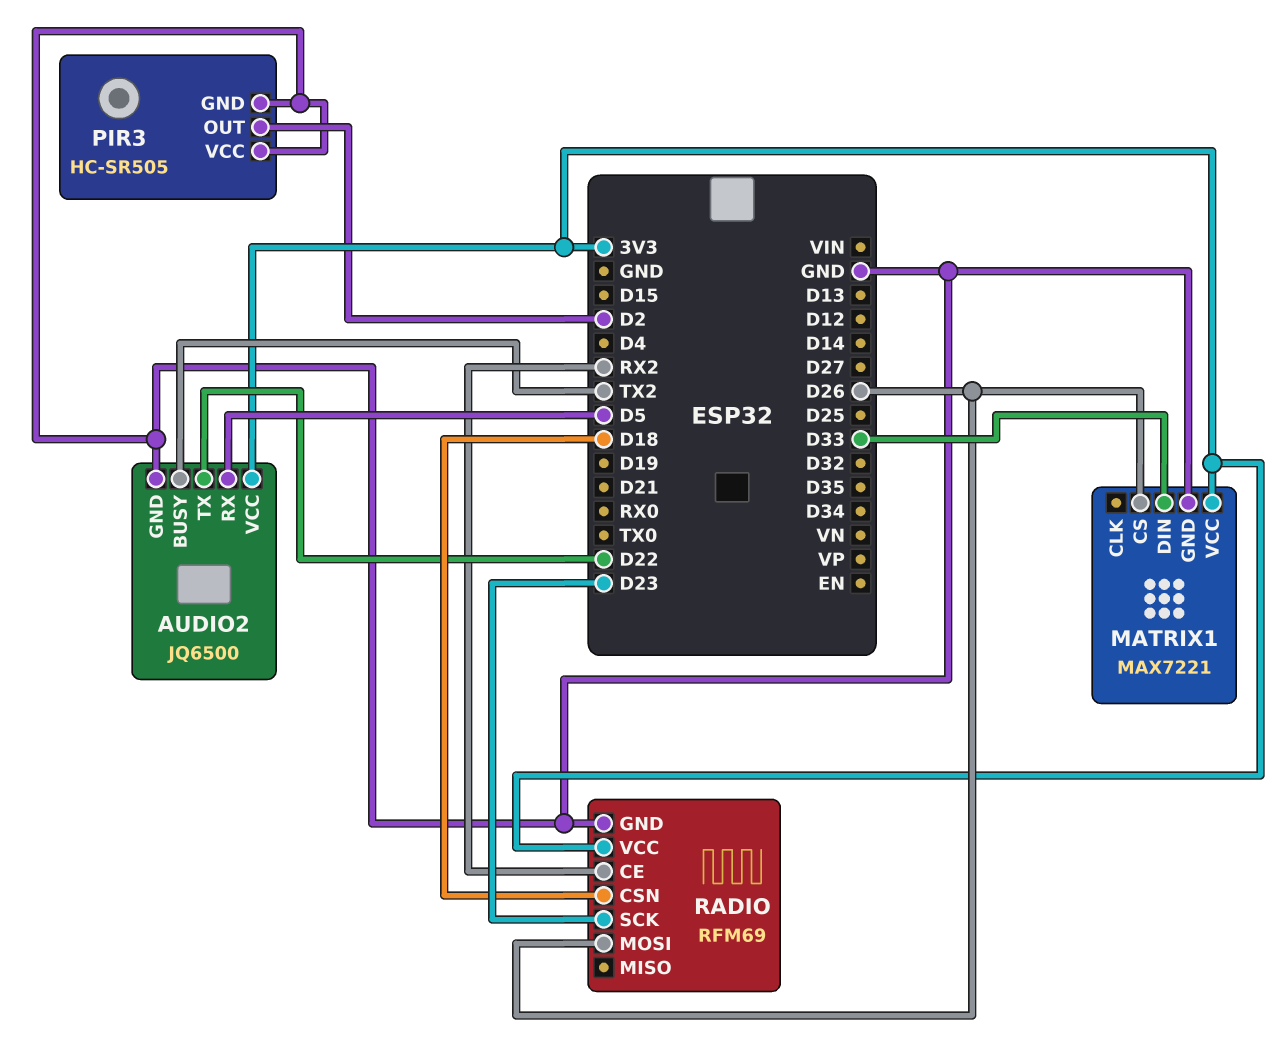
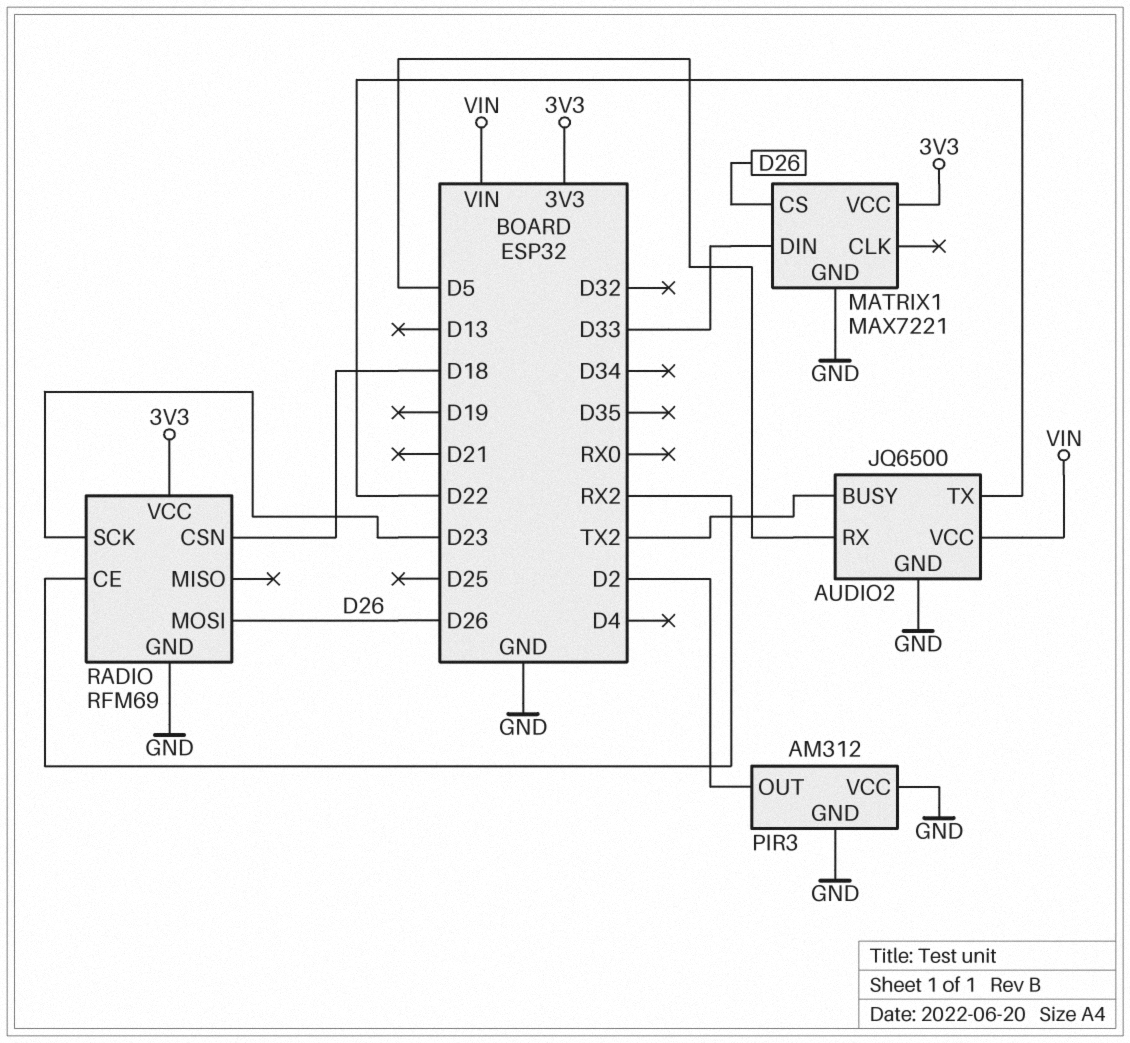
AUDIO2 pin VCC: 3V3 -> VIN
PIR3: HC-SR505 -> AM312

